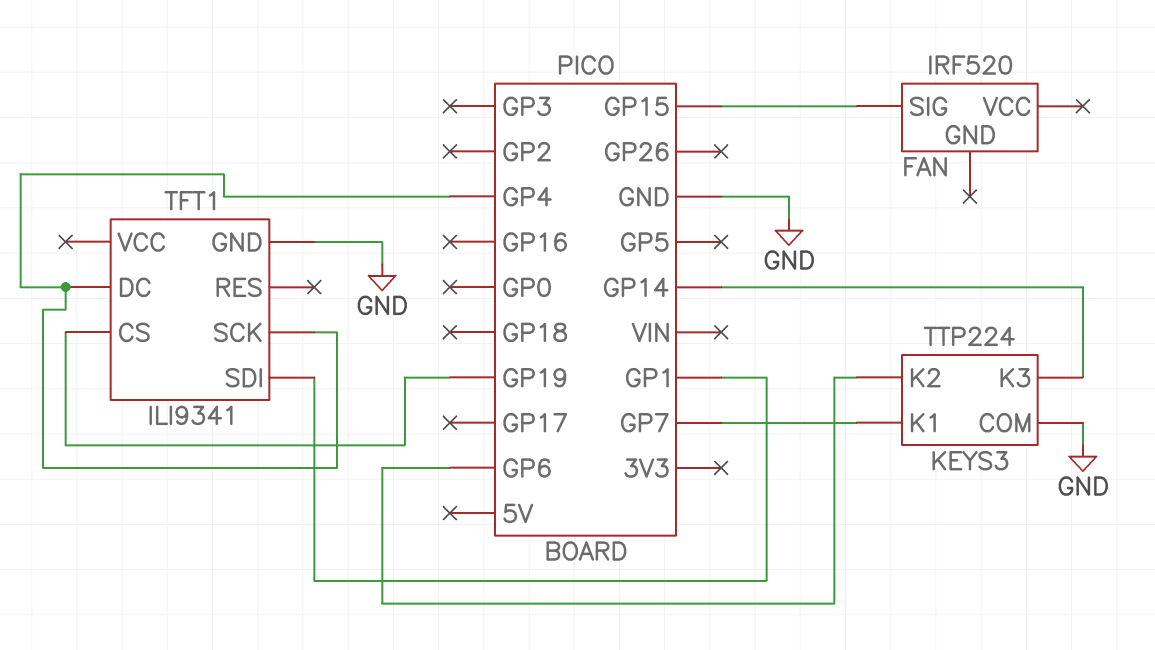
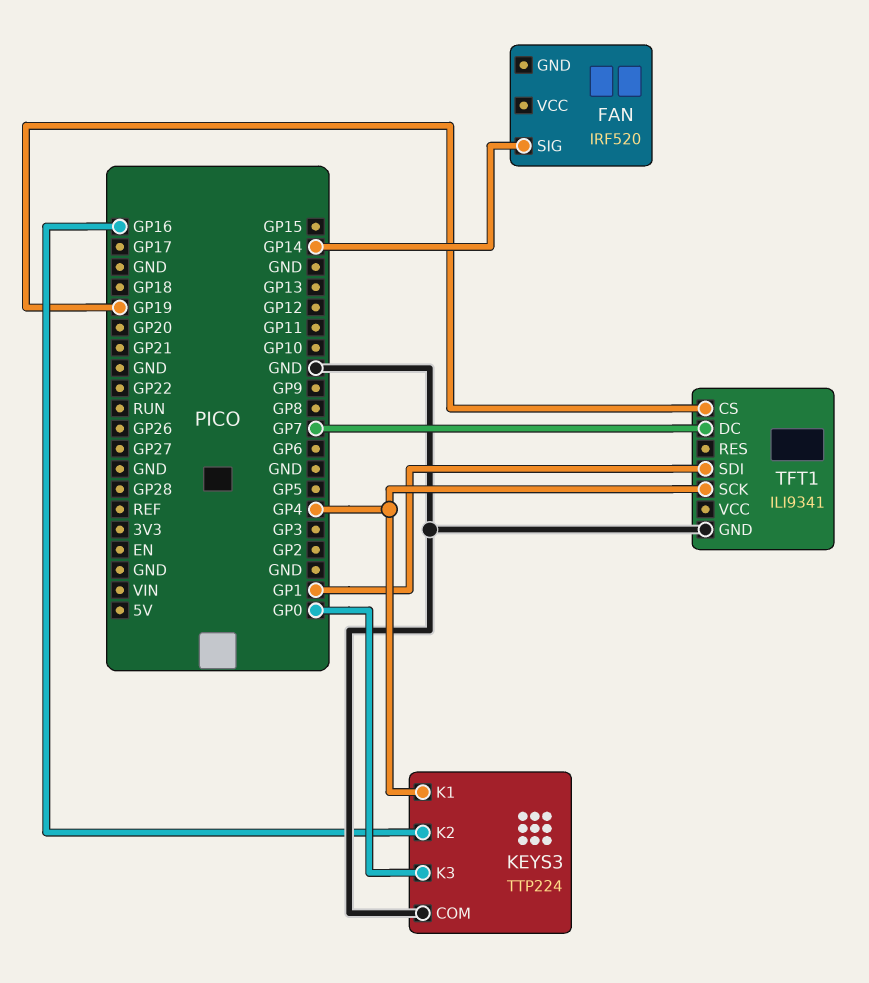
FAN pin SIG: GP15 -> GP14
KEYS3 pin K1: GP7 -> GP4
KEYS3 pin K2: GP6 -> GP16
KEYS3 pin K3: GP14 -> GP0
TFT1 pin DC: GP4 -> GP7

